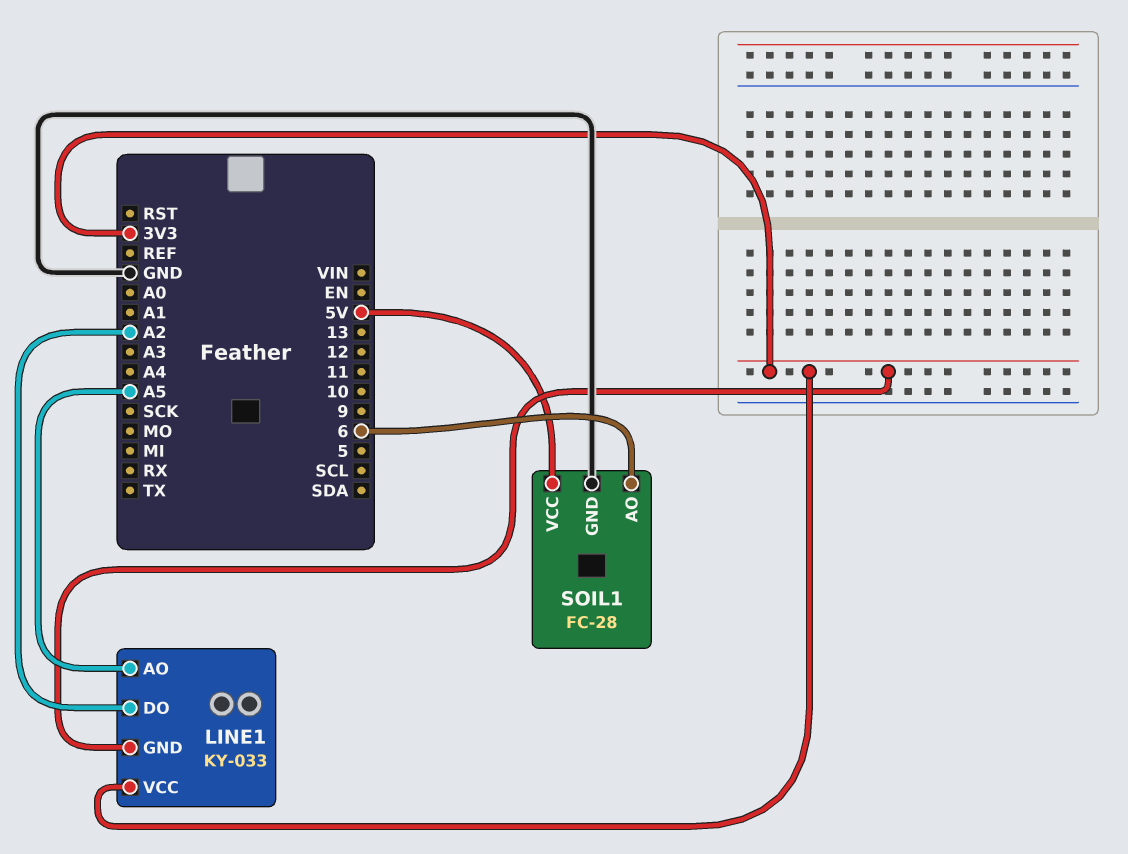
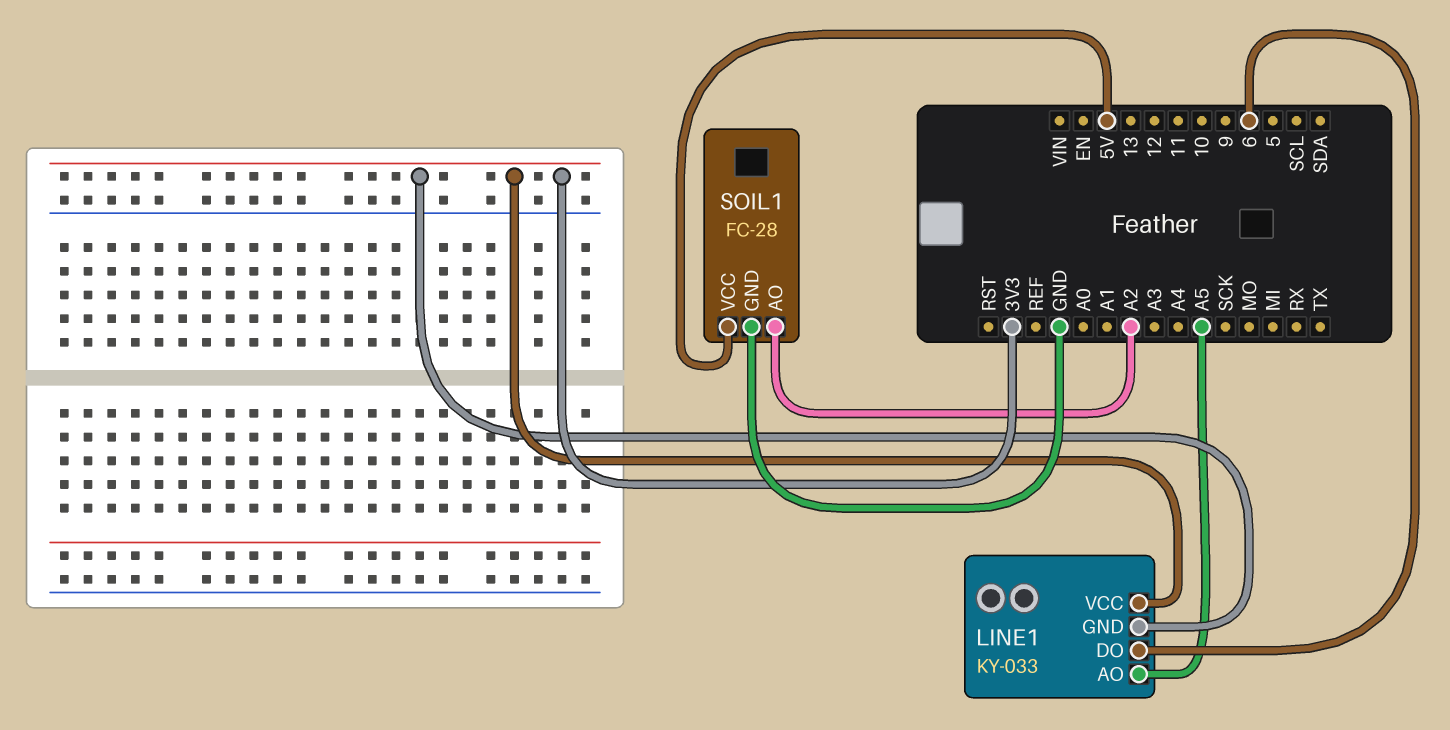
LINE1 pin DO: A2 -> 6
SOIL1 pin AO: 6 -> A2

